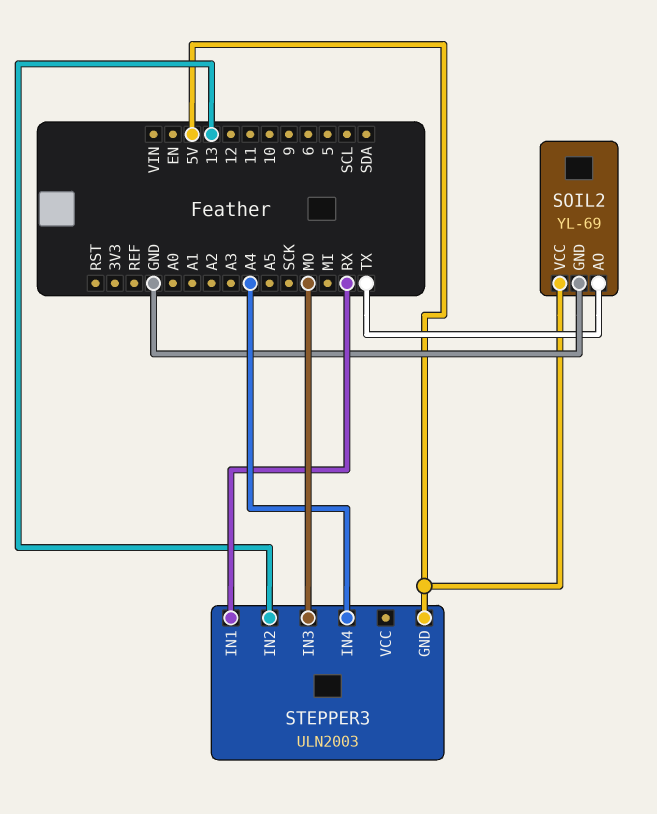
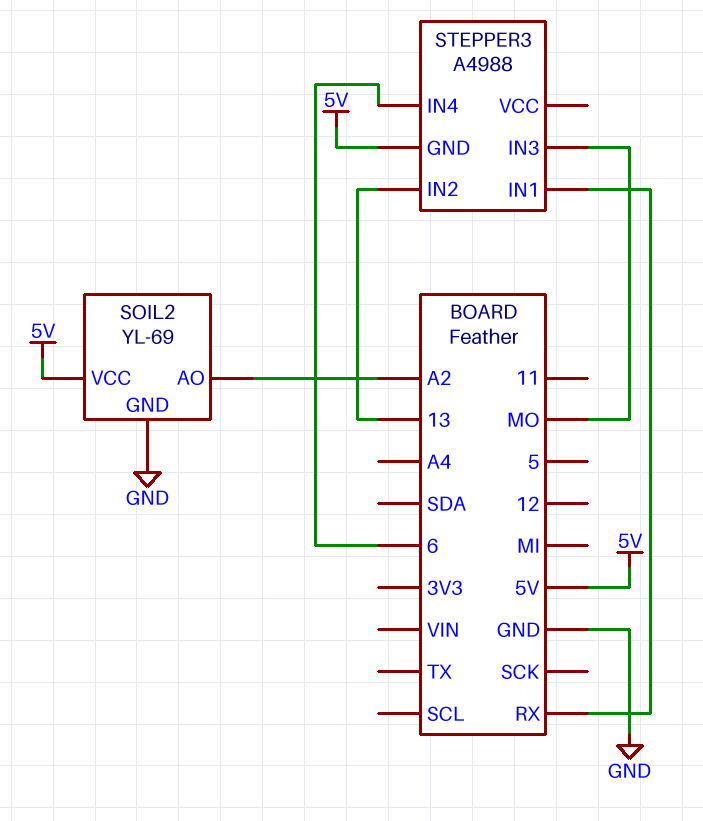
SOIL2 pin AO: TX -> A2
STEPPER3: ULN2003 -> A4988
STEPPER3 pin IN4: A4 -> 6

